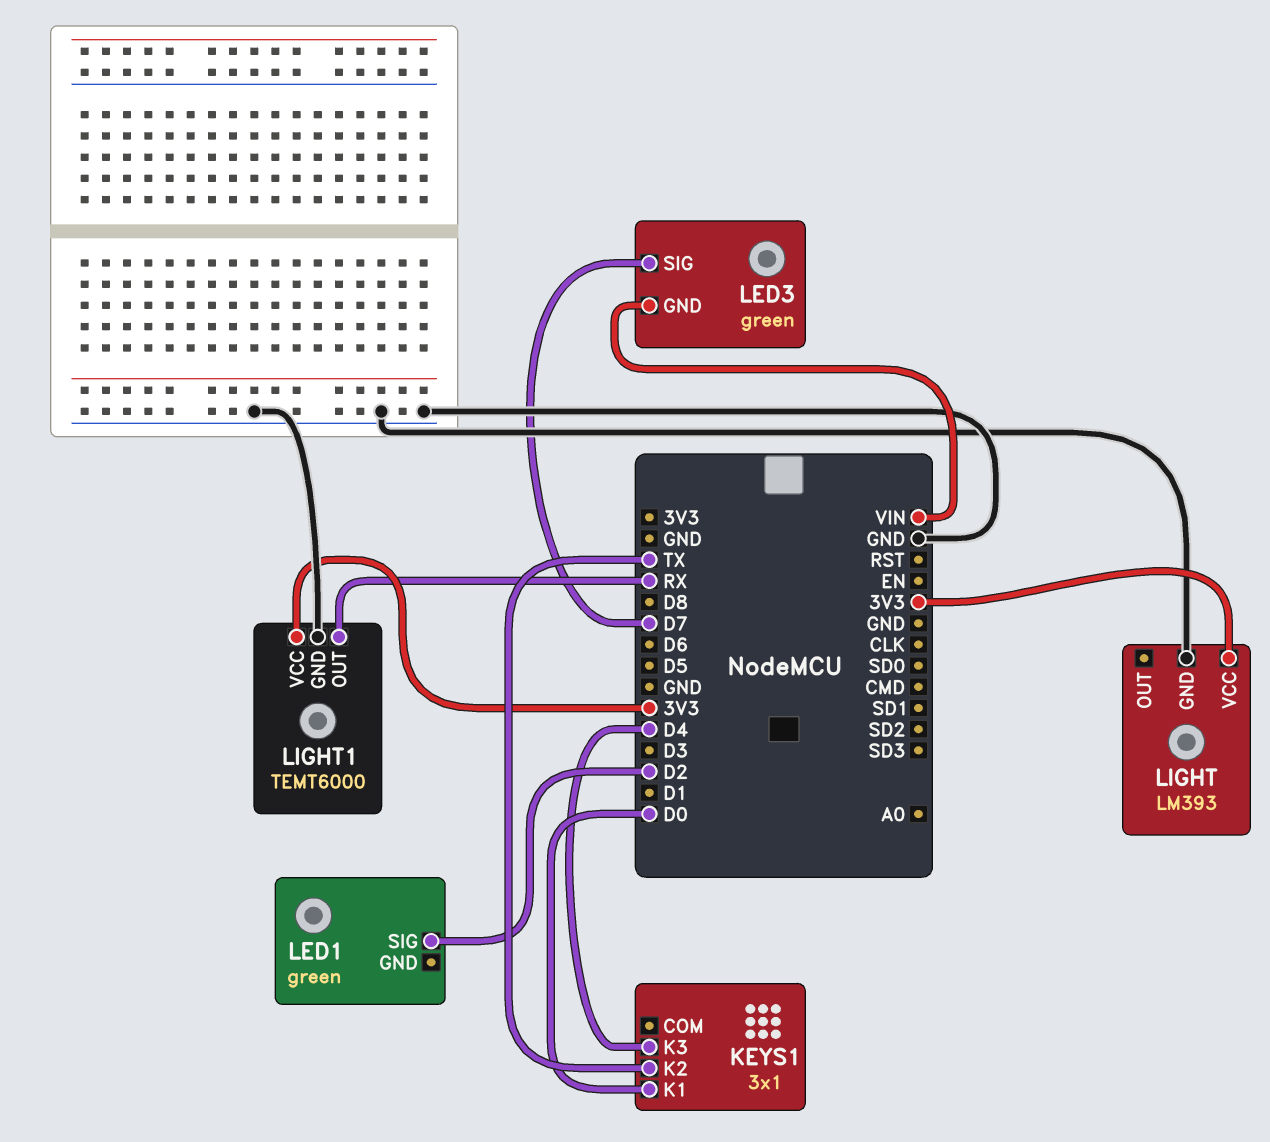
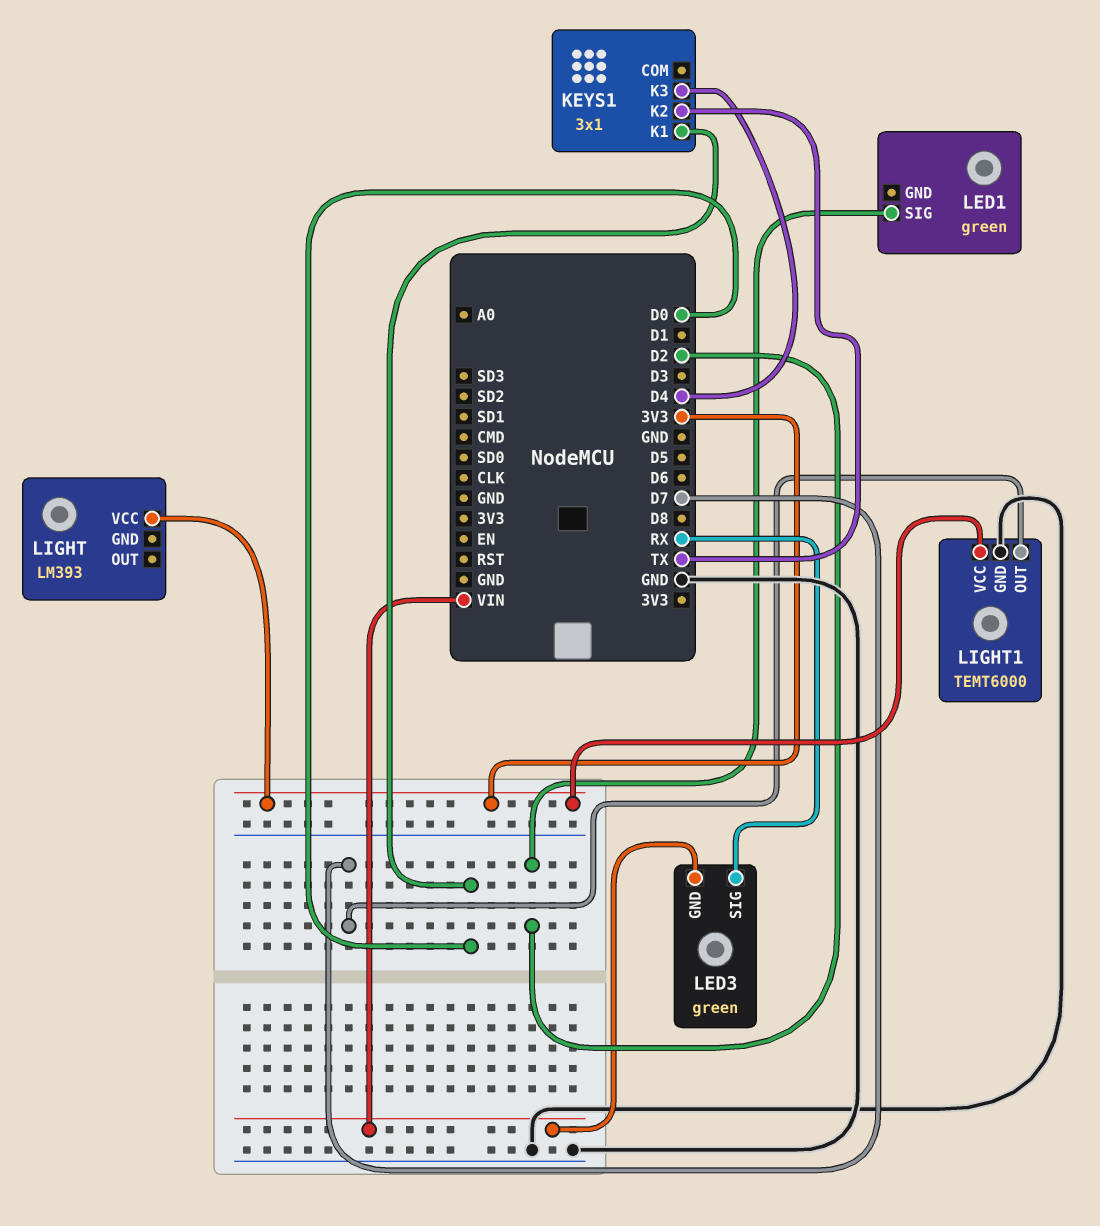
LED3 pin SIG: D7 -> RX
LIGHT pin GND: GND -> none
LIGHT1 pin OUT: RX -> D7

